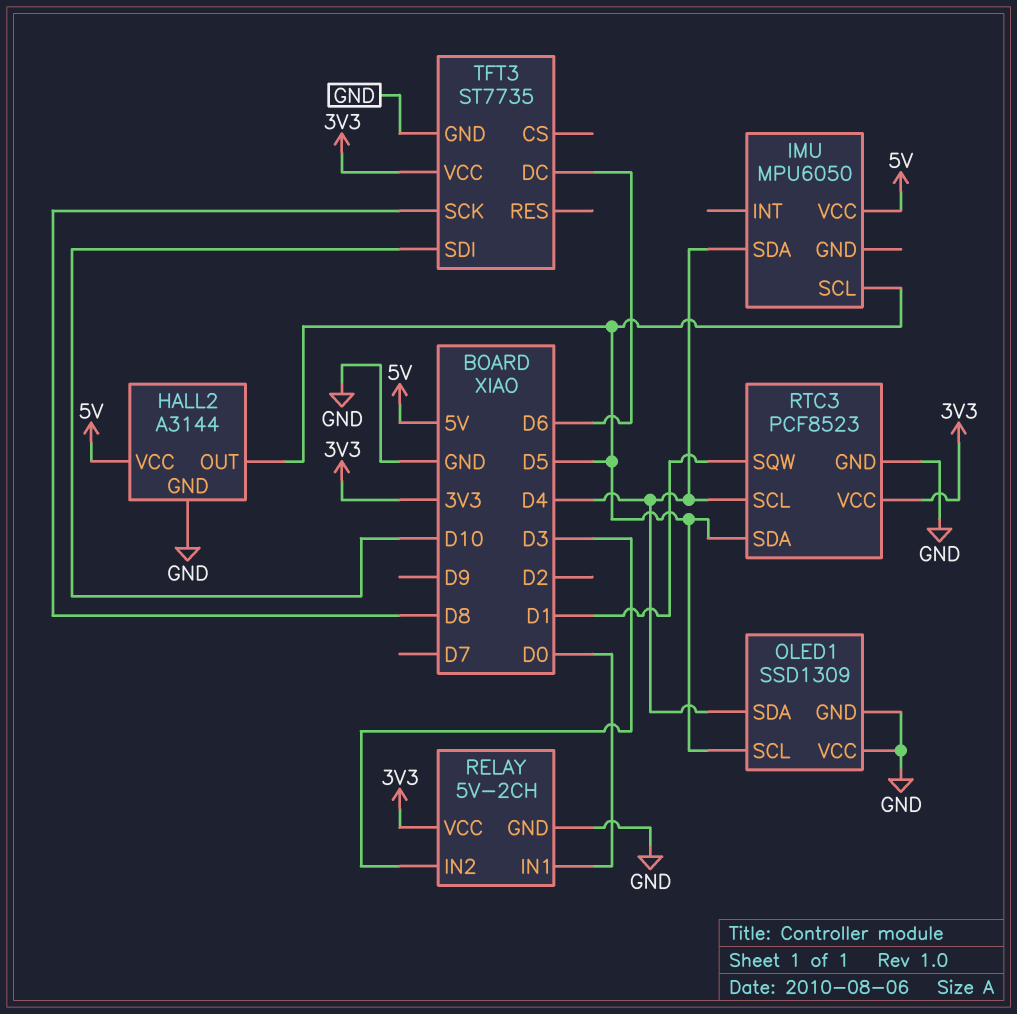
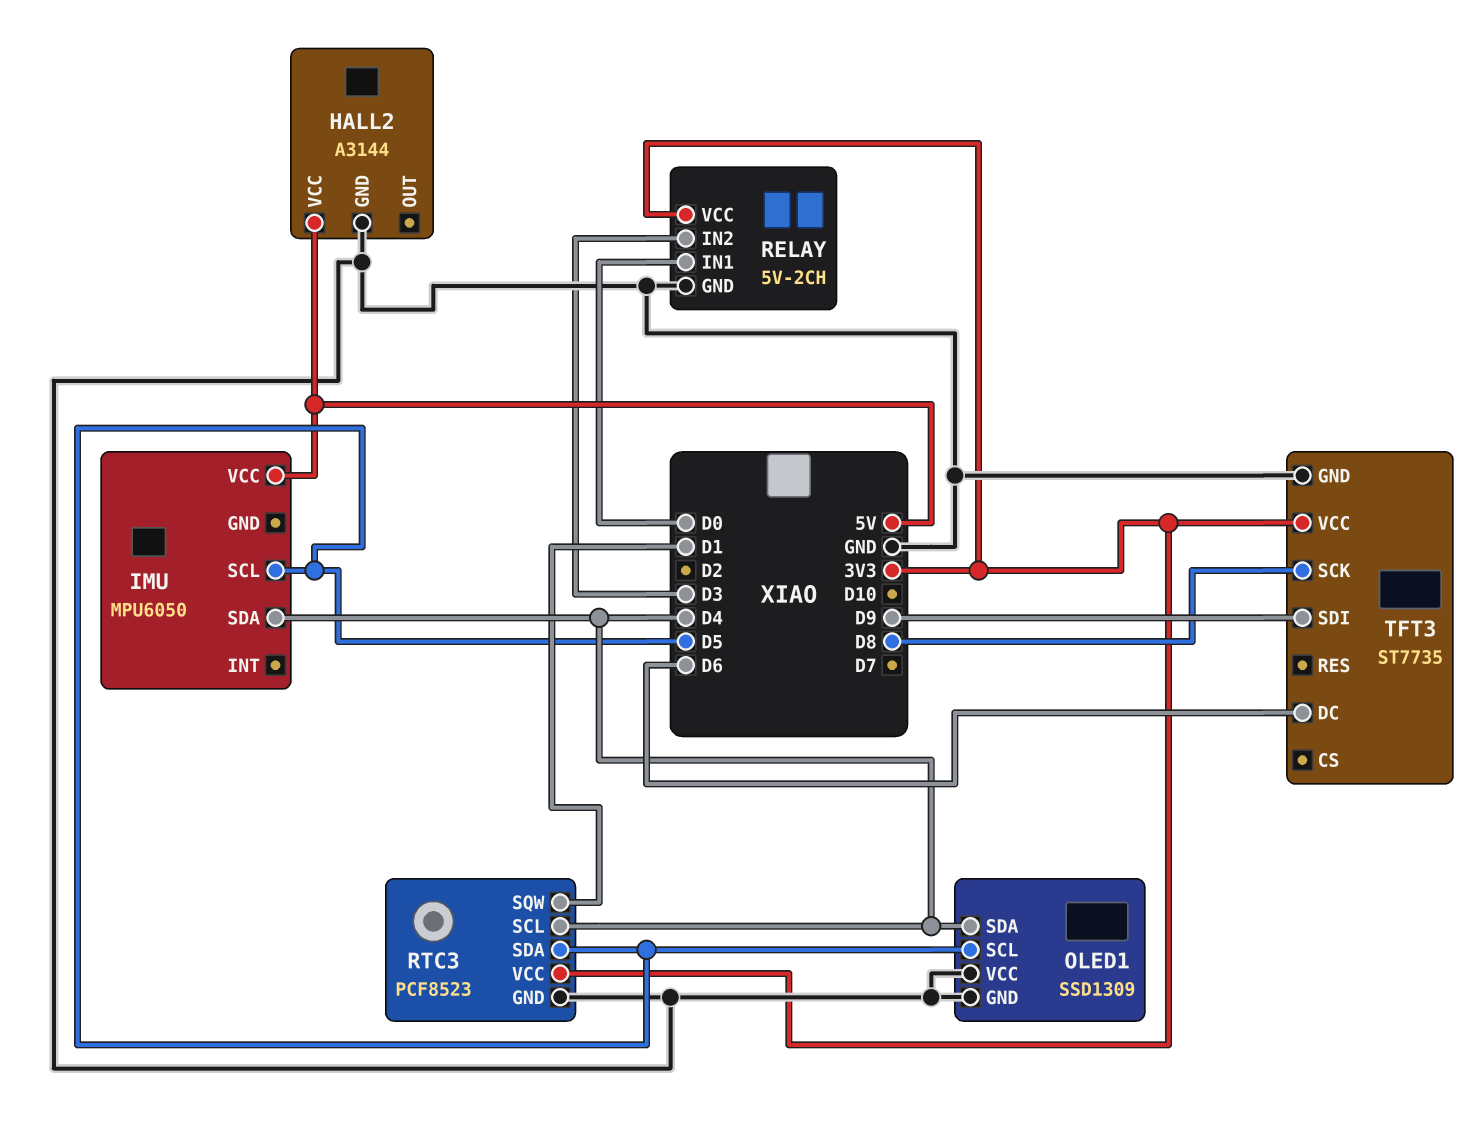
HALL2 pin OUT: D5 -> none
TFT3 pin SDI: D10 -> D9

